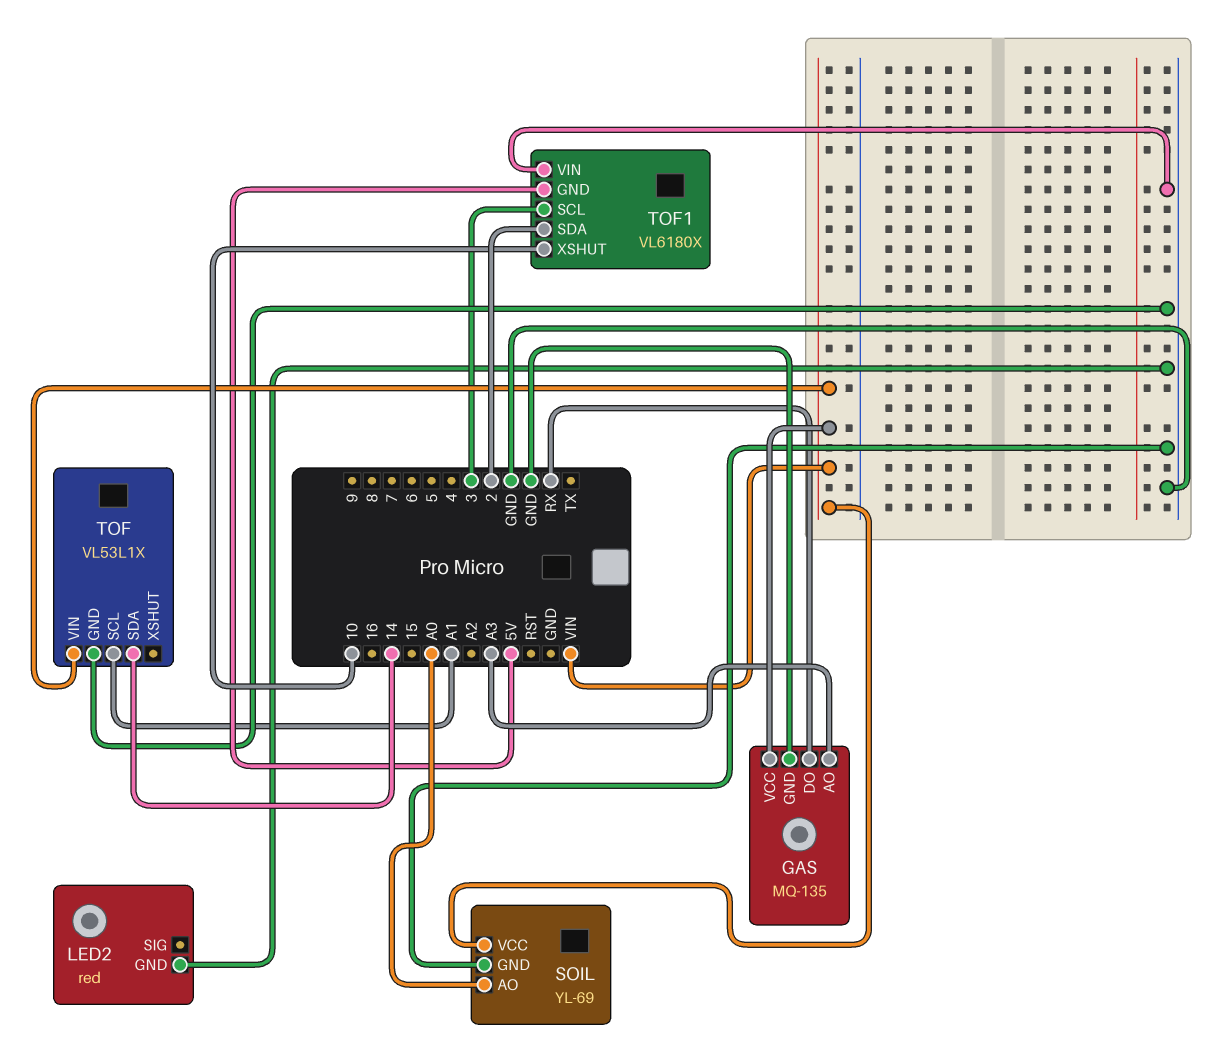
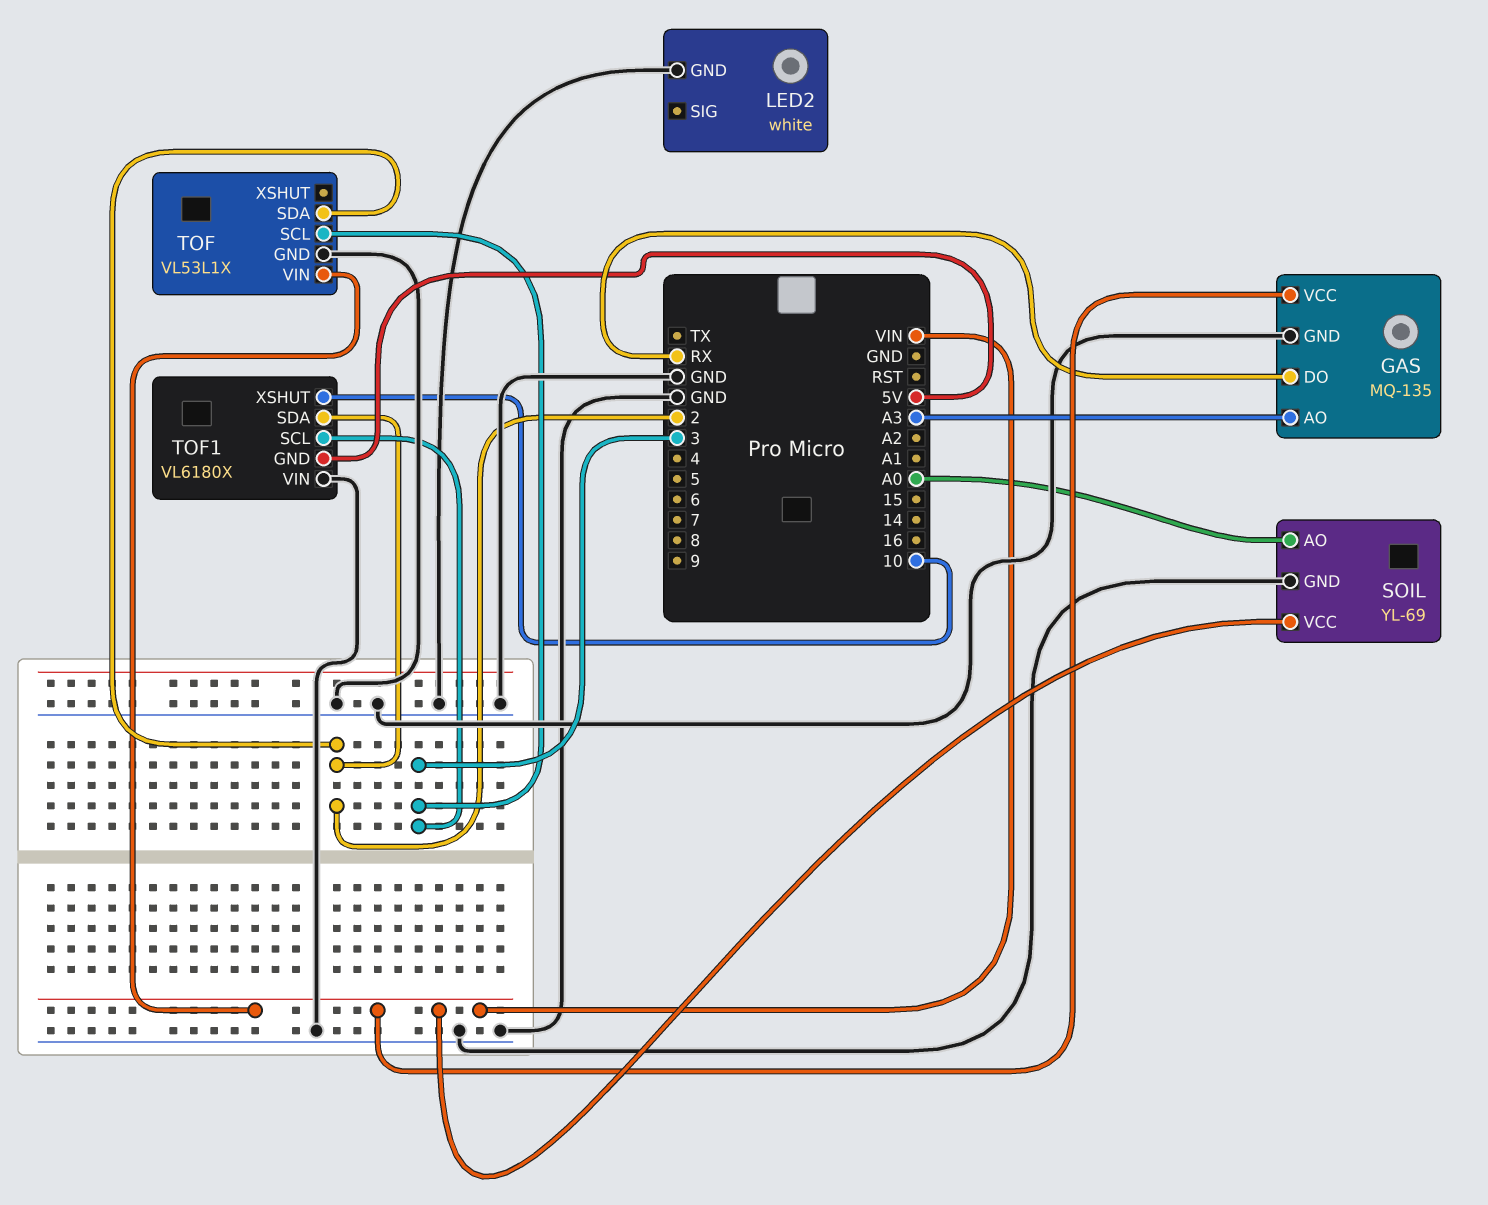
LED2: red -> white
TOF pin SCL: A1 -> 3
TOF pin SDA: 14 -> 2

